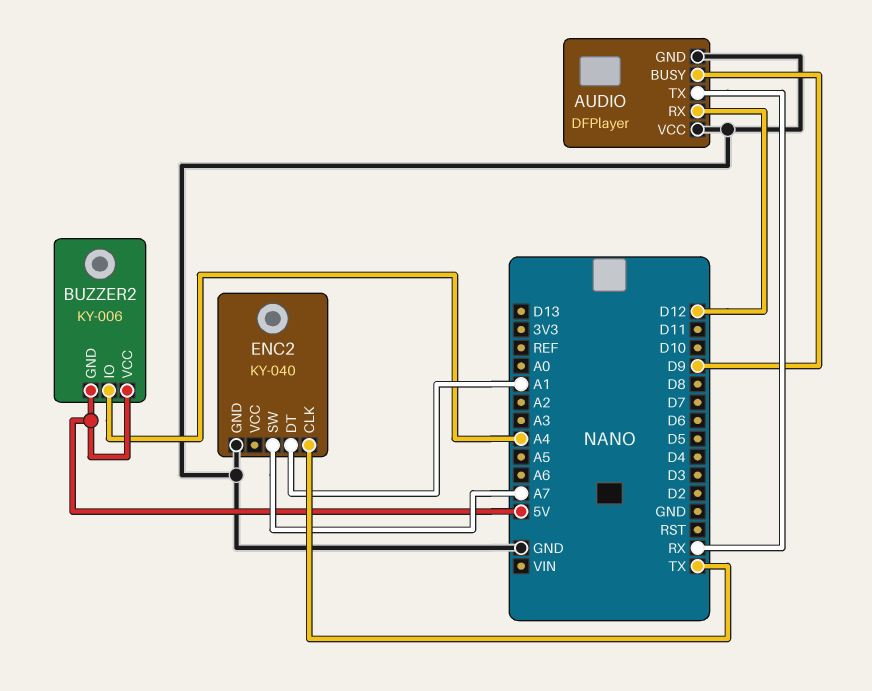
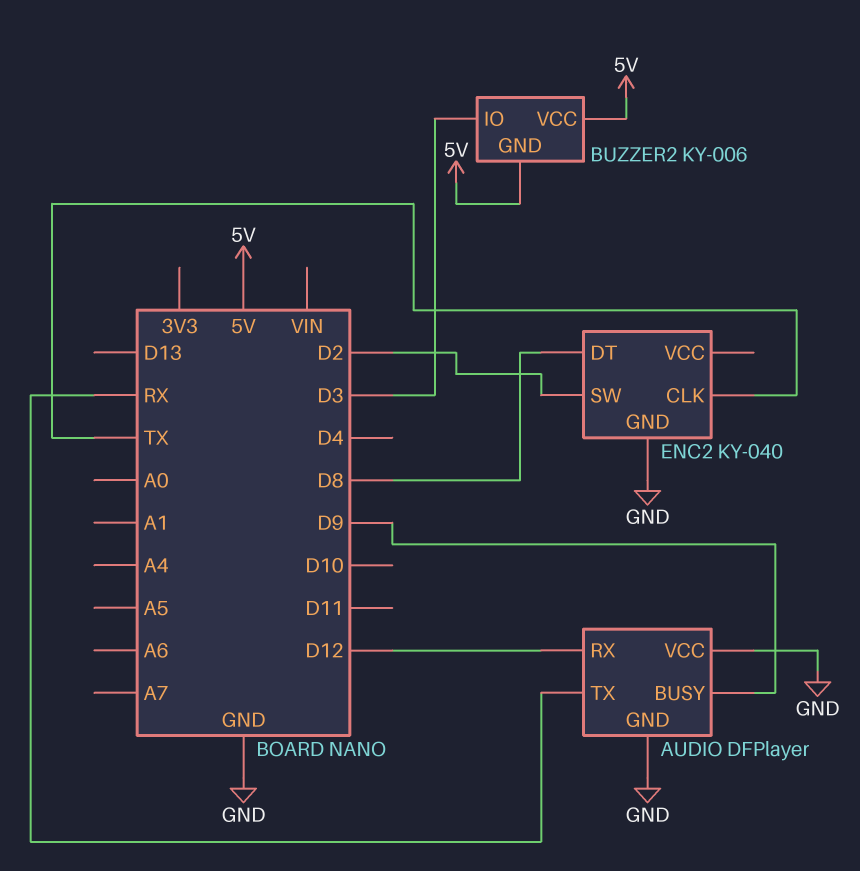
BUZZER2 pin IO: A4 -> D3
ENC2 pin DT: A1 -> D8
ENC2 pin SW: A7 -> D2

